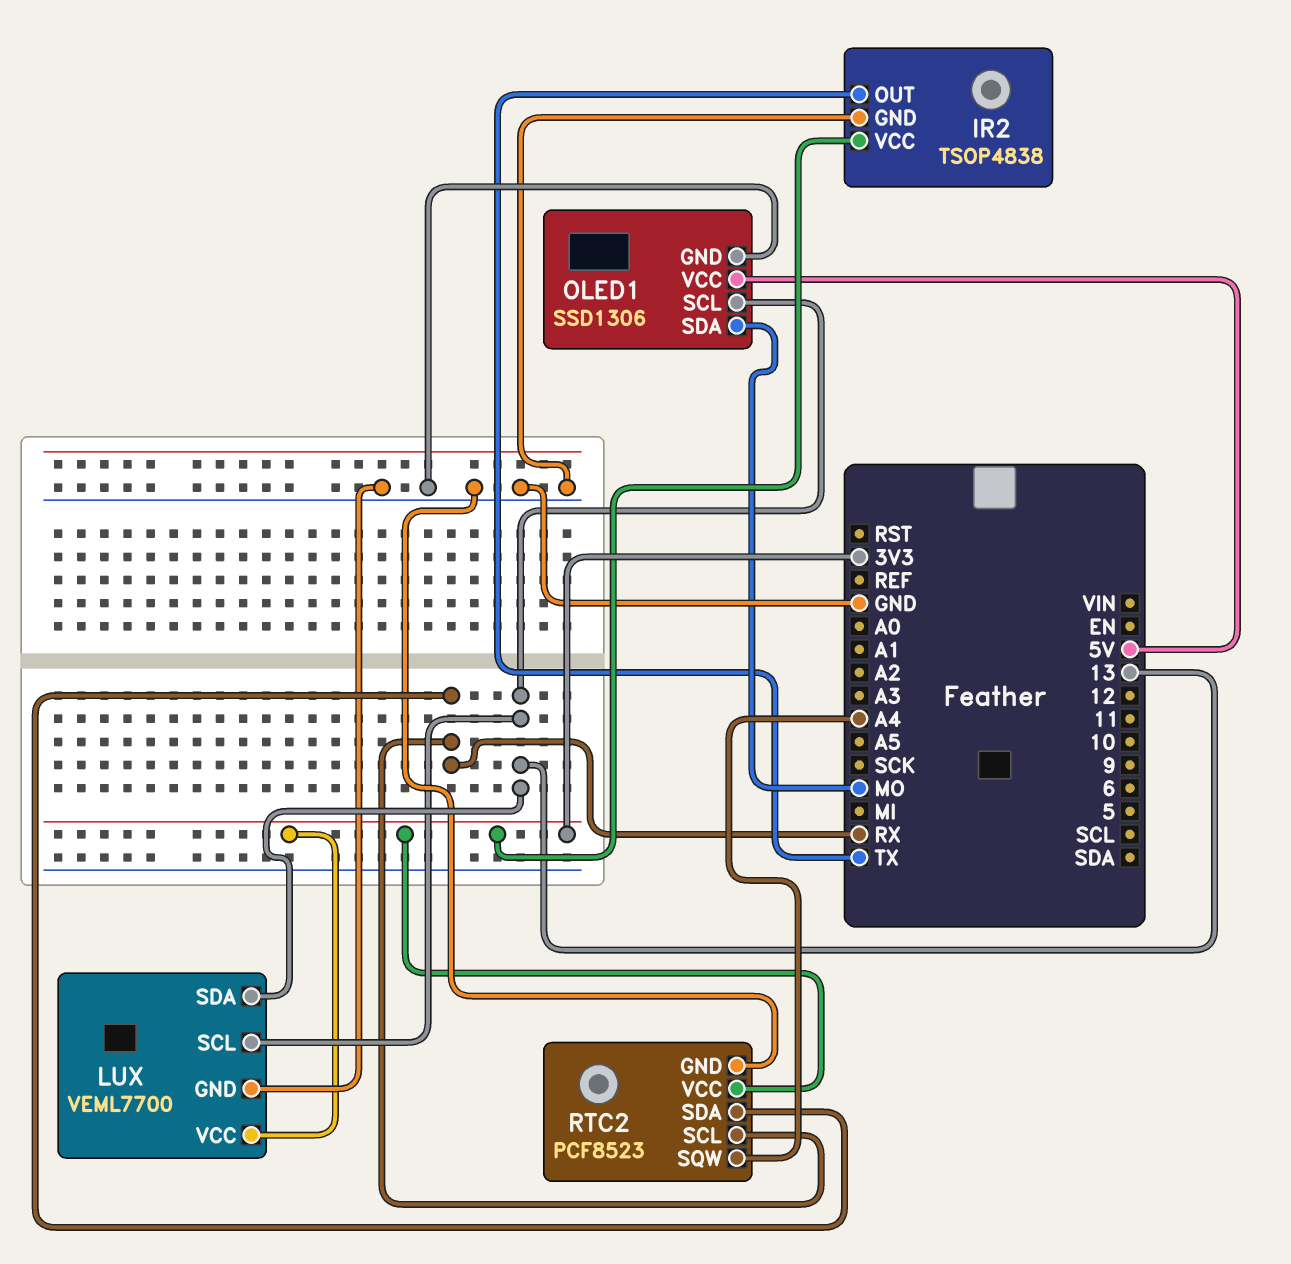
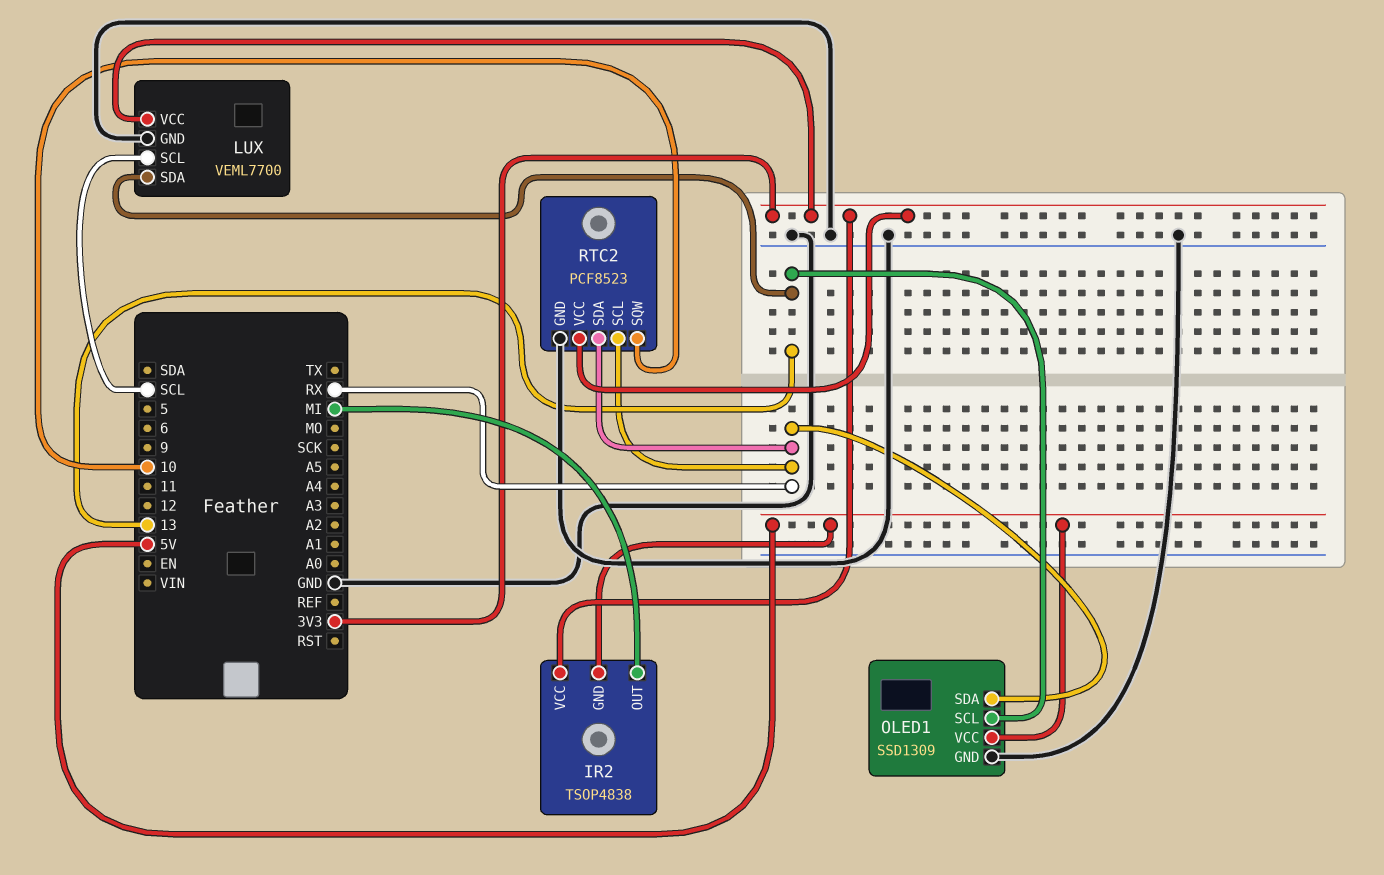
IR2 pin GND: GND -> 5V
IR2 pin OUT: TX -> MI
LUX pin SCL: 13 -> SCL
OLED1: SSD1306 -> SSD1309
OLED1 pin SDA: MO -> RX
RTC2 pin SQW: A4 -> 10

